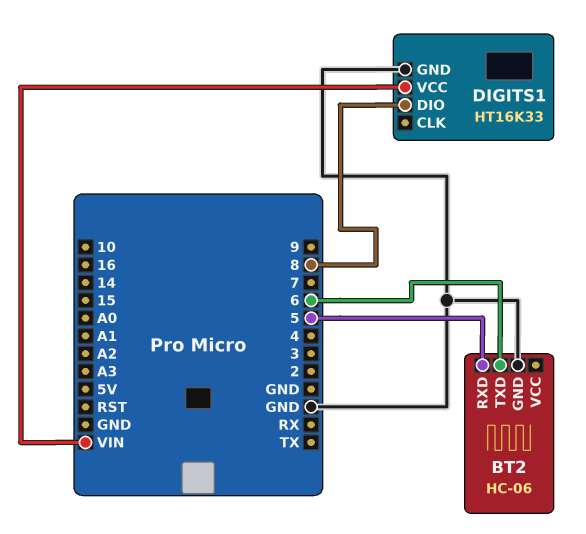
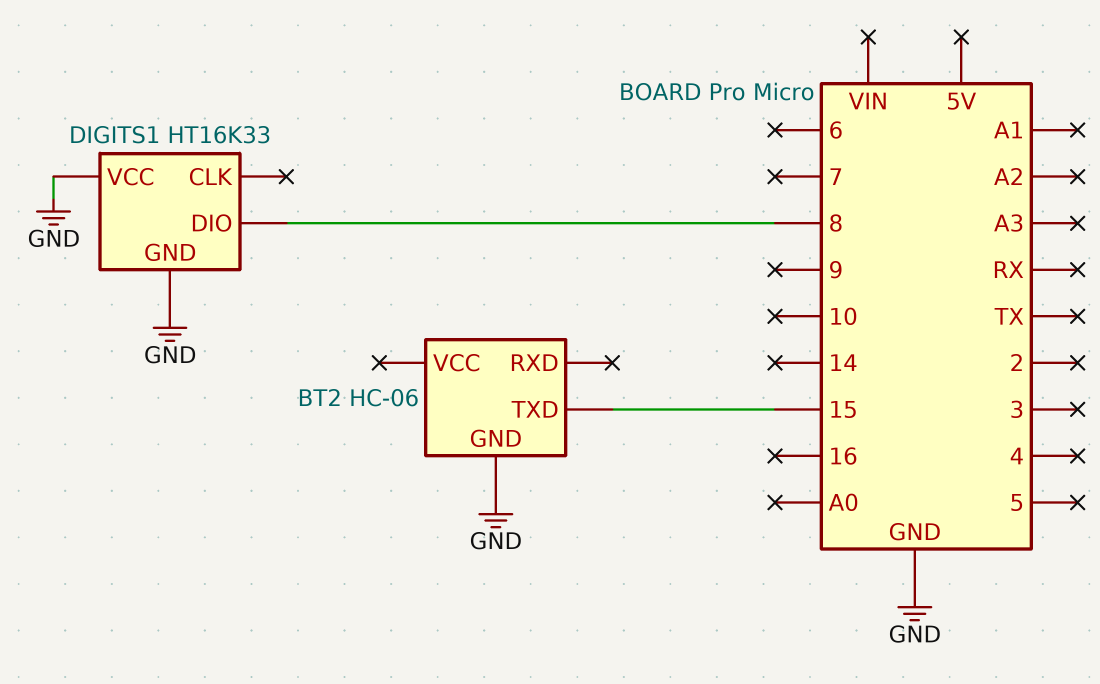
BT2 pin RXD: 5 -> none
BT2 pin TXD: 6 -> 15
DIGITS1 pin VCC: VIN -> GND

